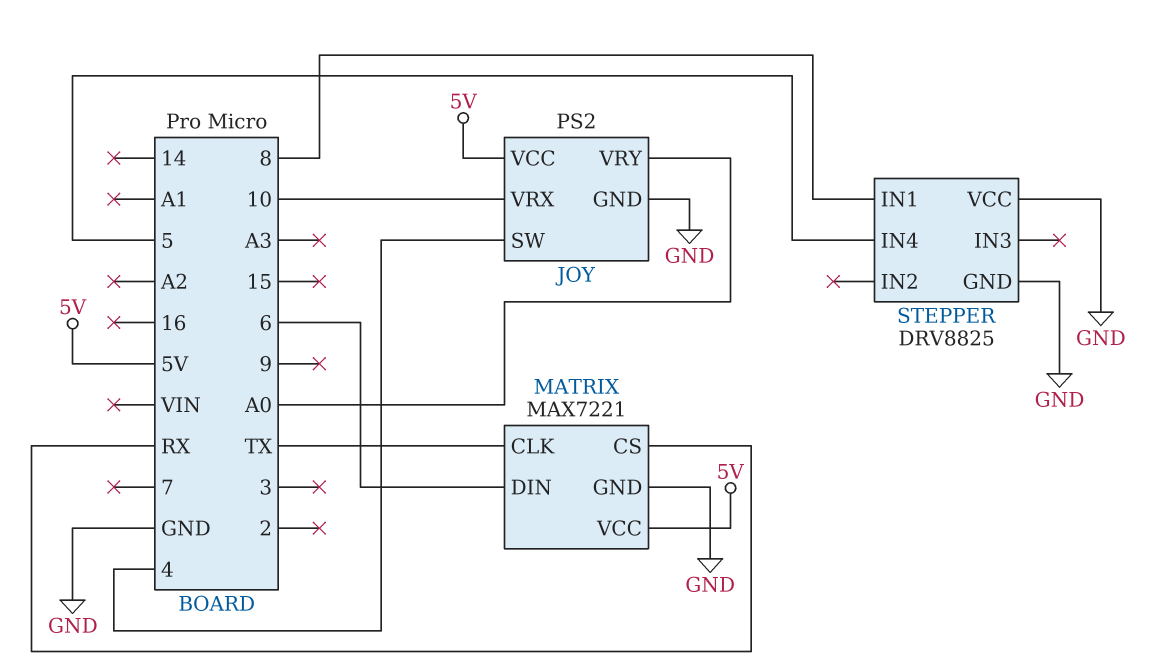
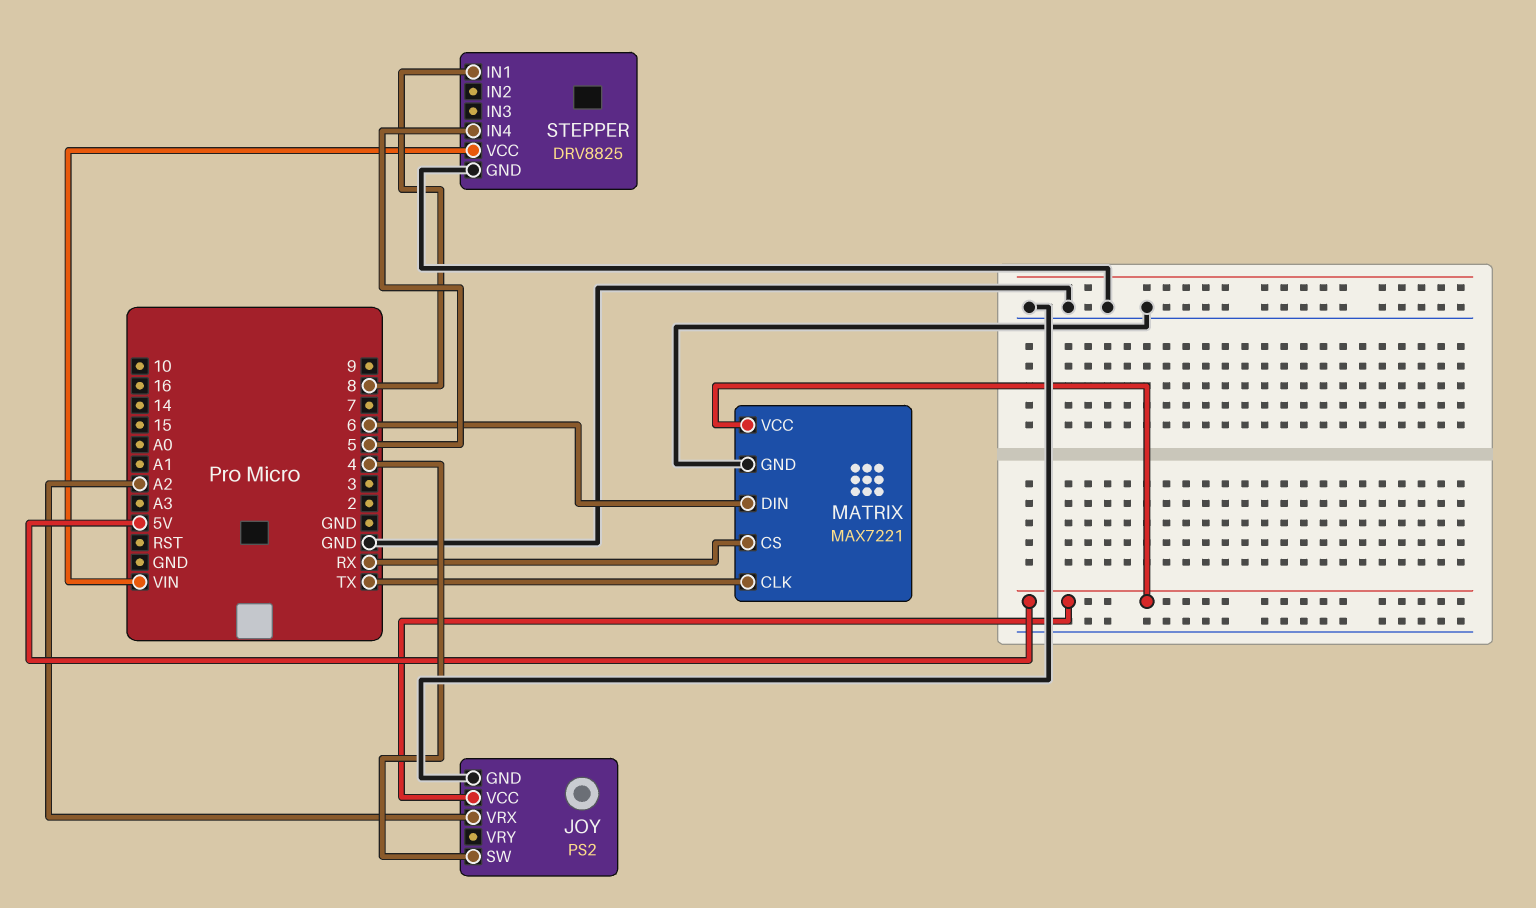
JOY pin VRX: 10 -> A2
JOY pin VRY: A0 -> none
STEPPER pin VCC: GND -> VIN

